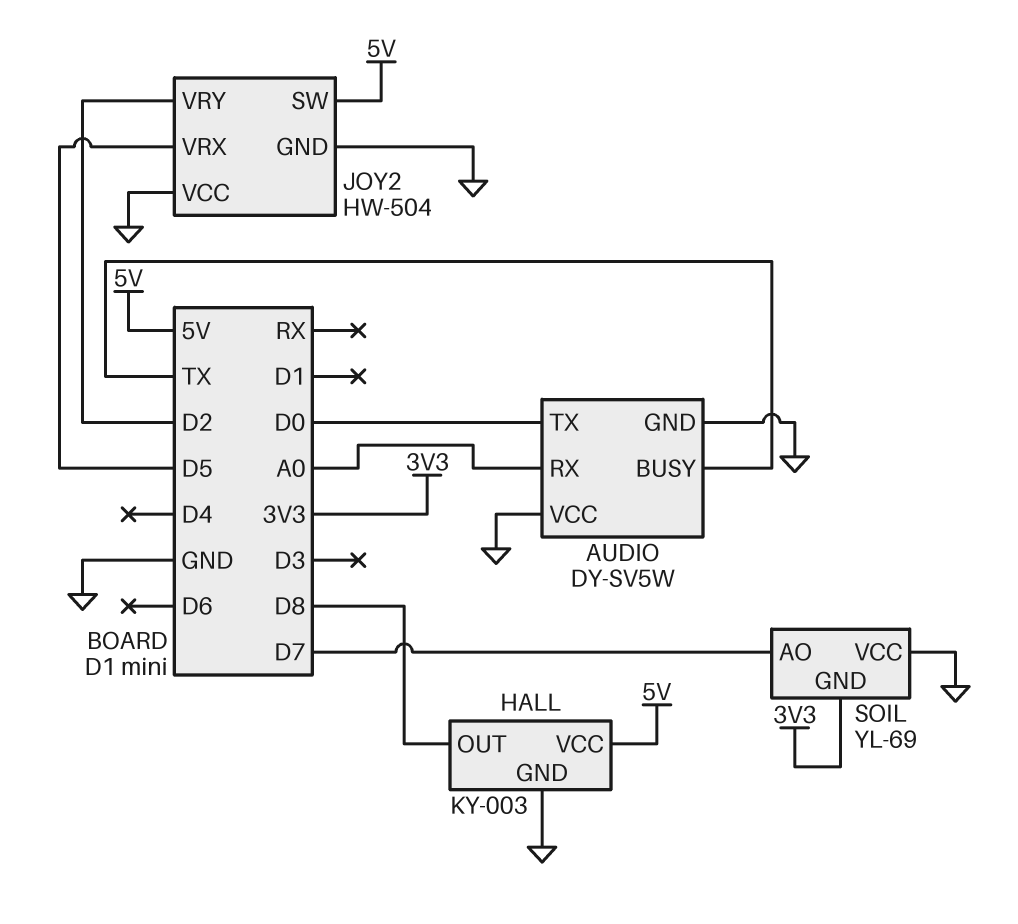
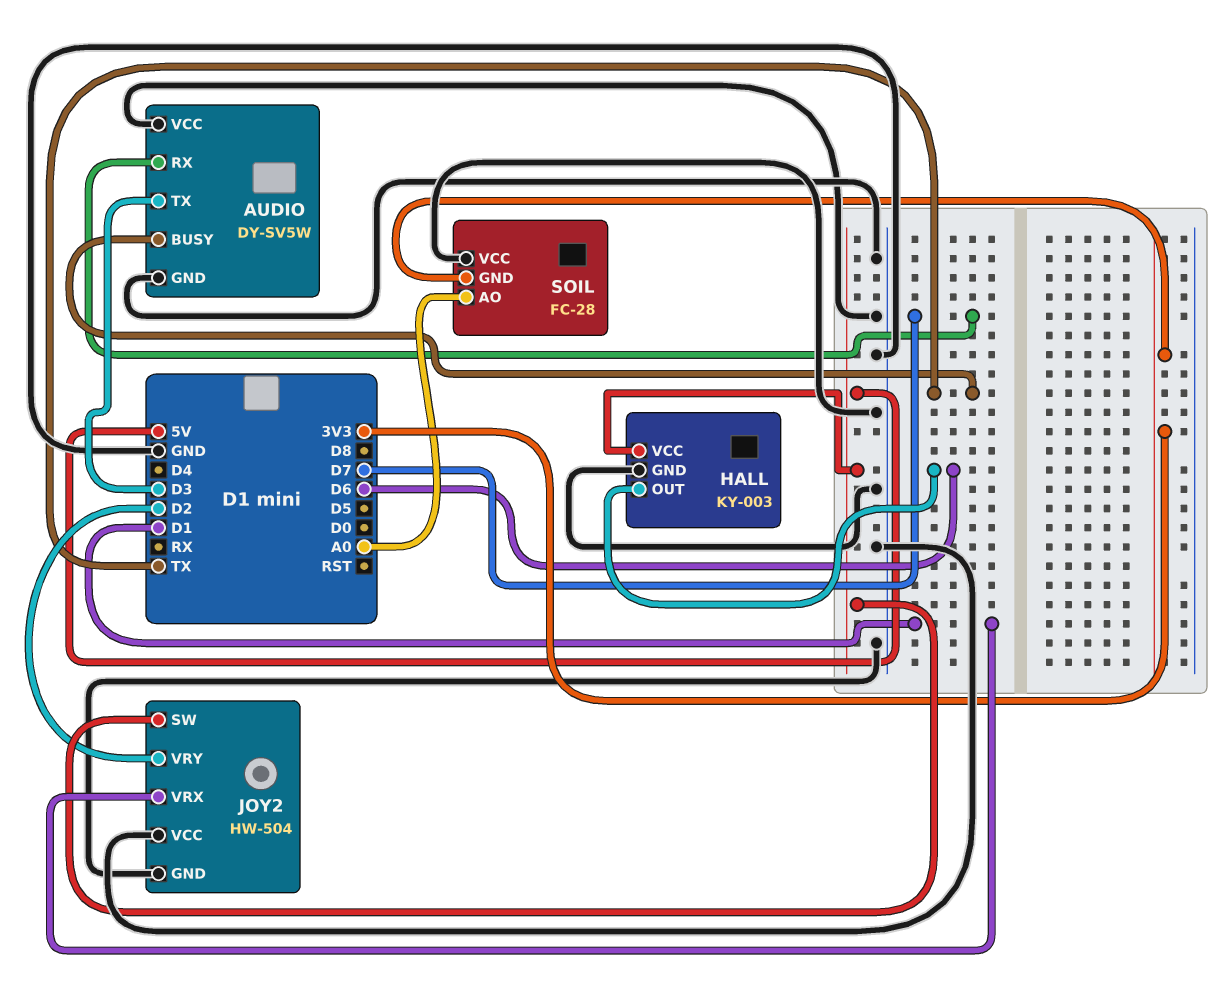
AUDIO pin RX: A0 -> D7
AUDIO pin TX: D0 -> D3
HALL pin OUT: D8 -> D6
JOY2 pin VRX: D5 -> D1
SOIL: YL-69 -> FC-28
SOIL pin AO: D7 -> A0

